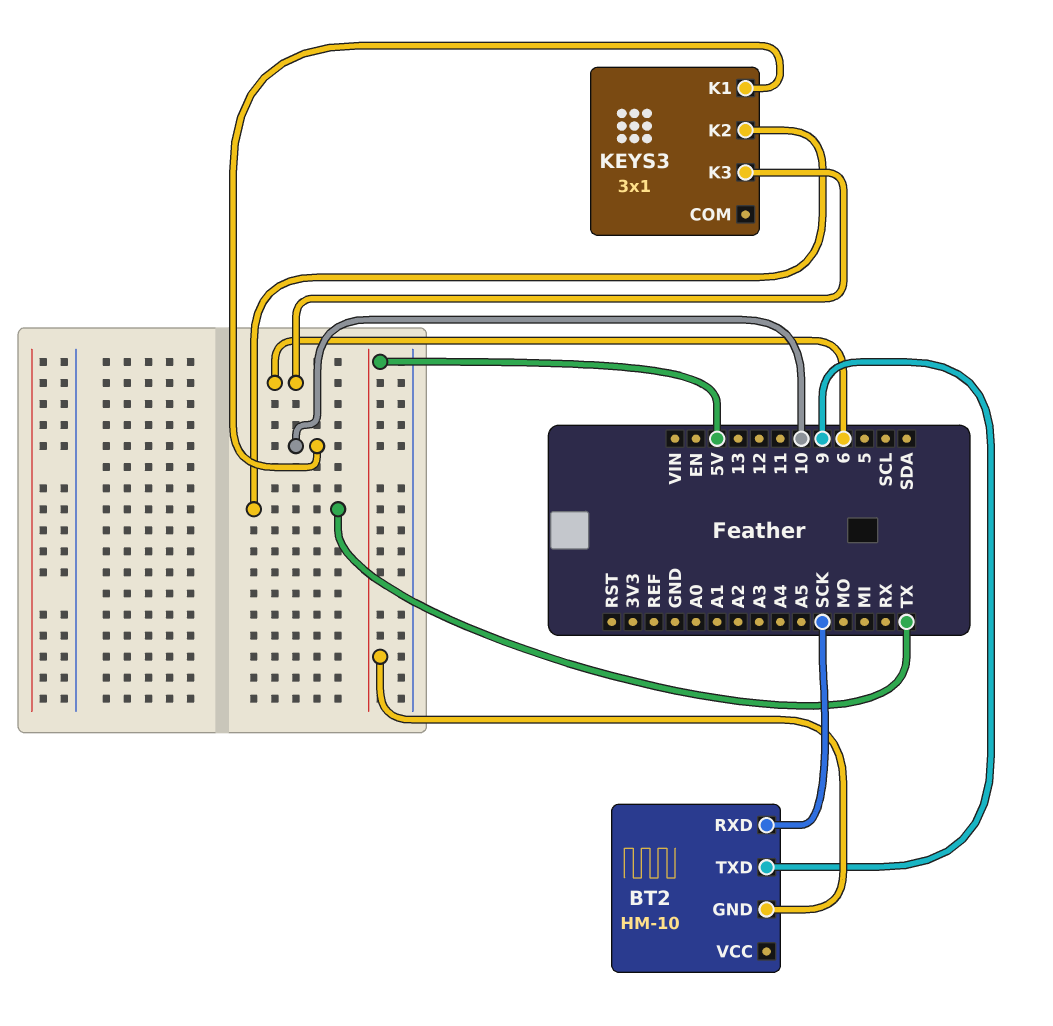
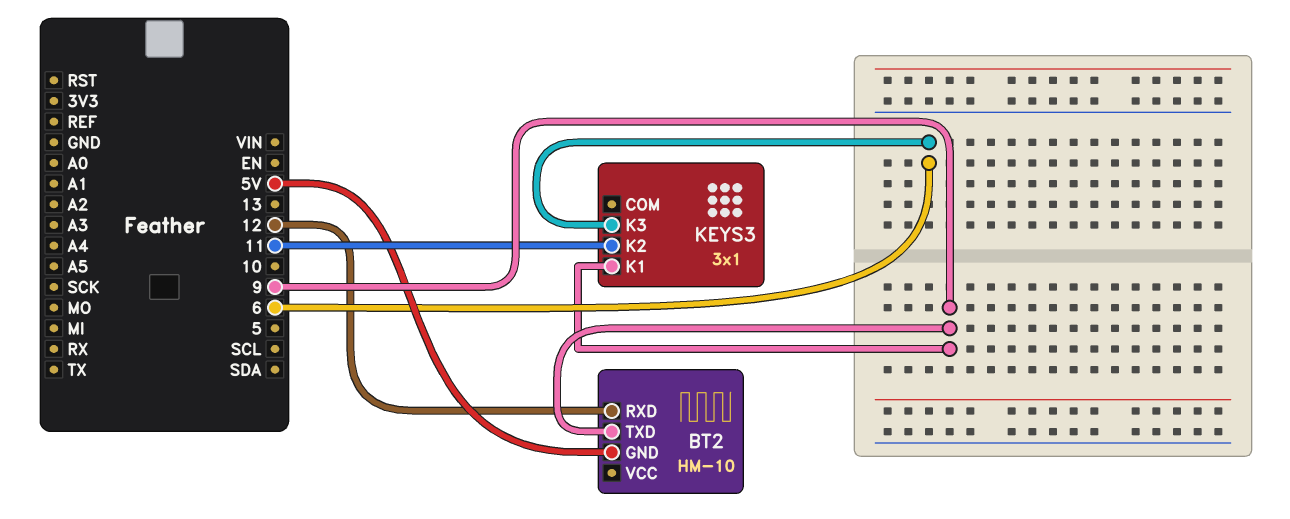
BT2 pin RXD: SCK -> 12
KEYS3 pin K1: 10 -> 9
KEYS3 pin K2: TX -> 11

